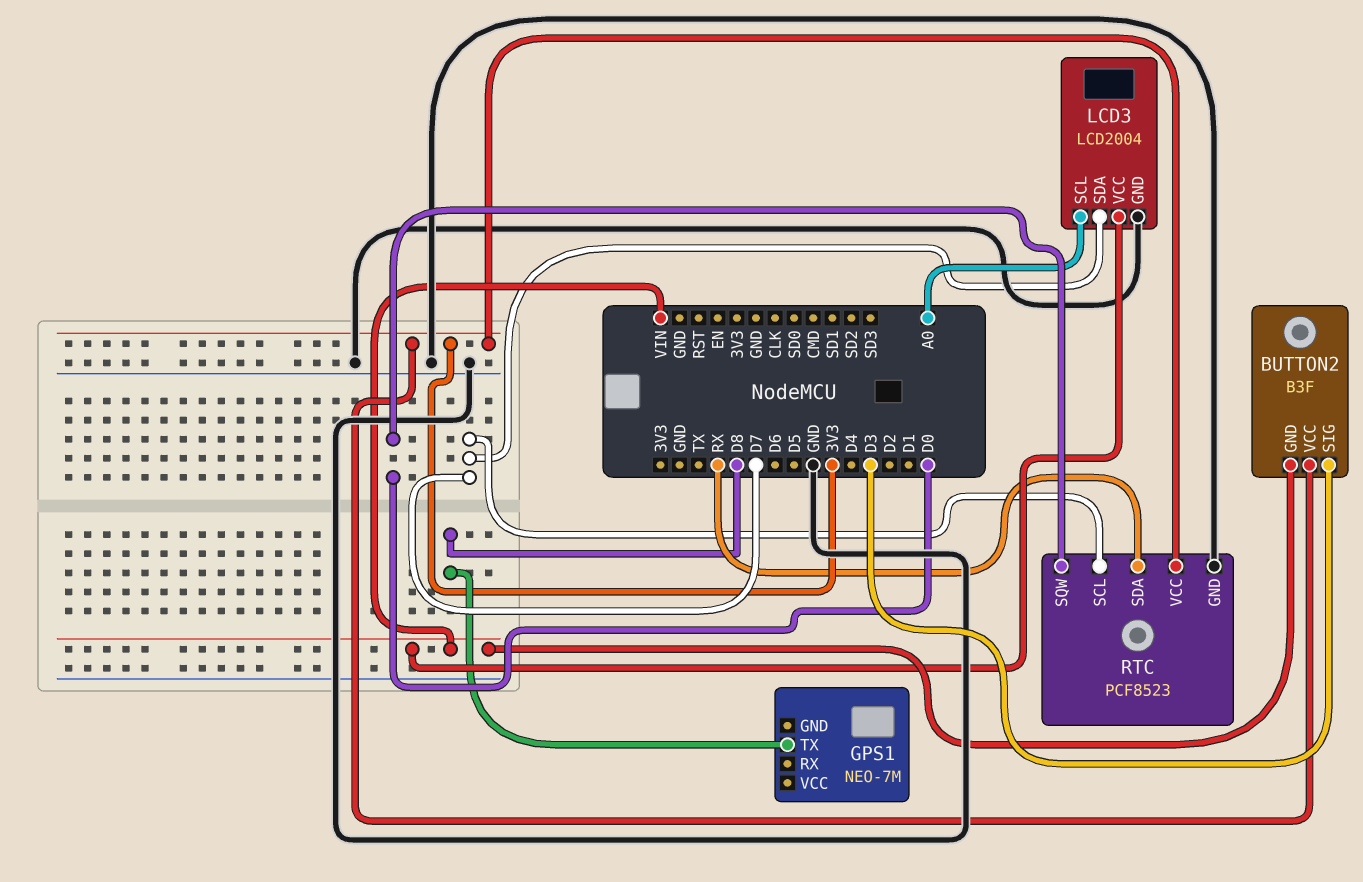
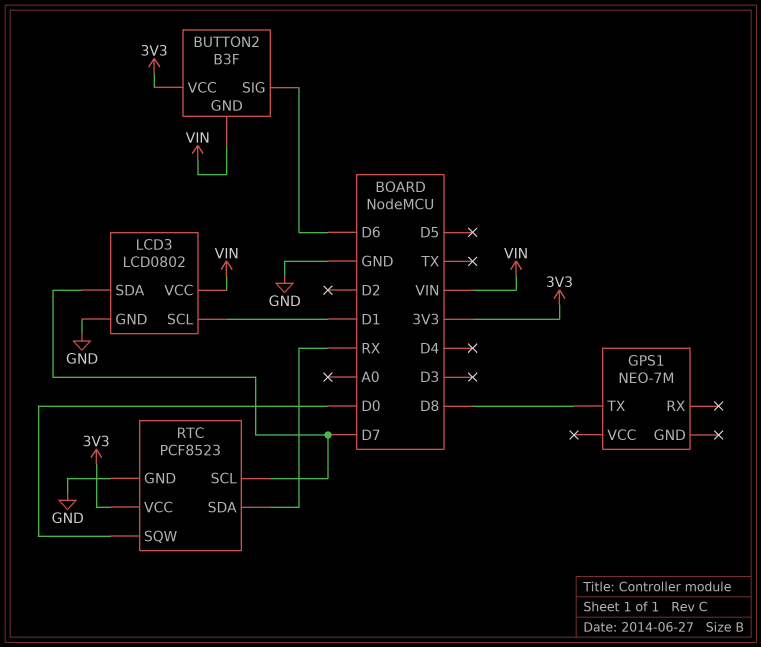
BUTTON2 pin SIG: D3 -> D6
LCD3: LCD2004 -> LCD0802
LCD3 pin SCL: A0 -> D1

